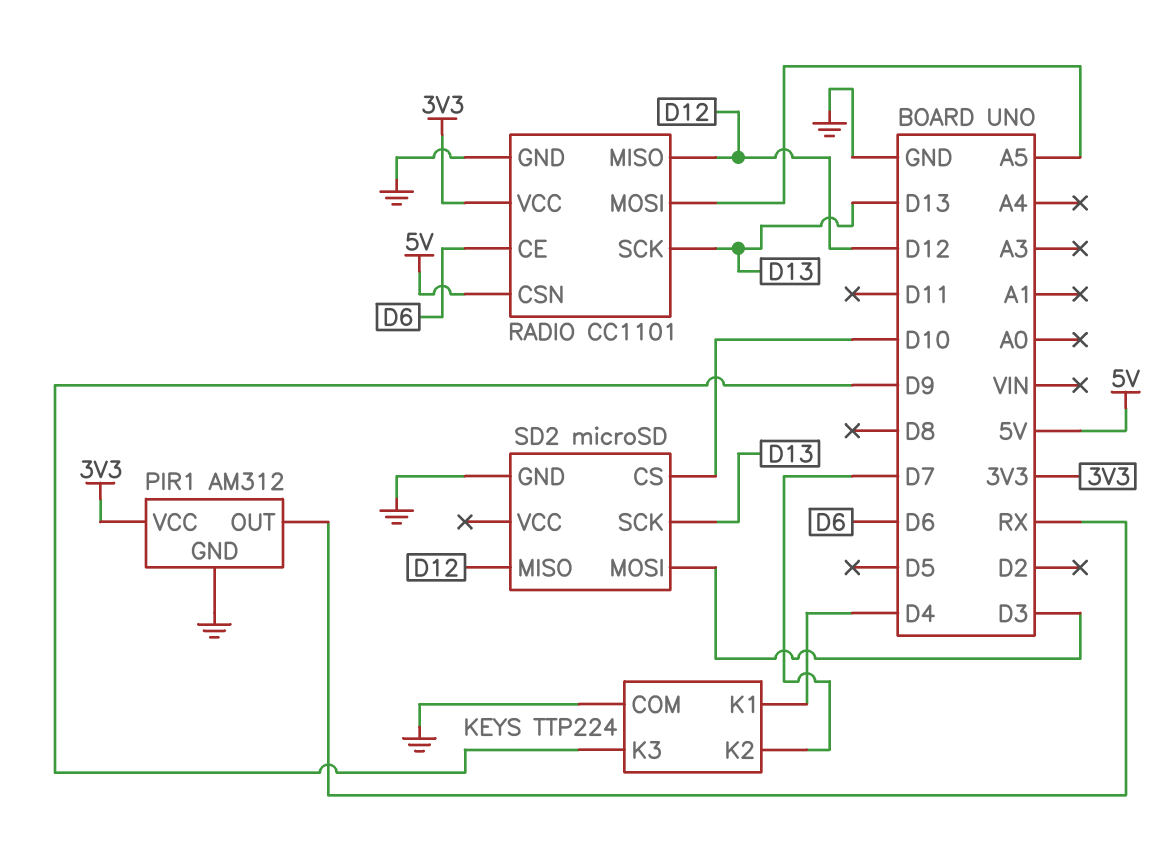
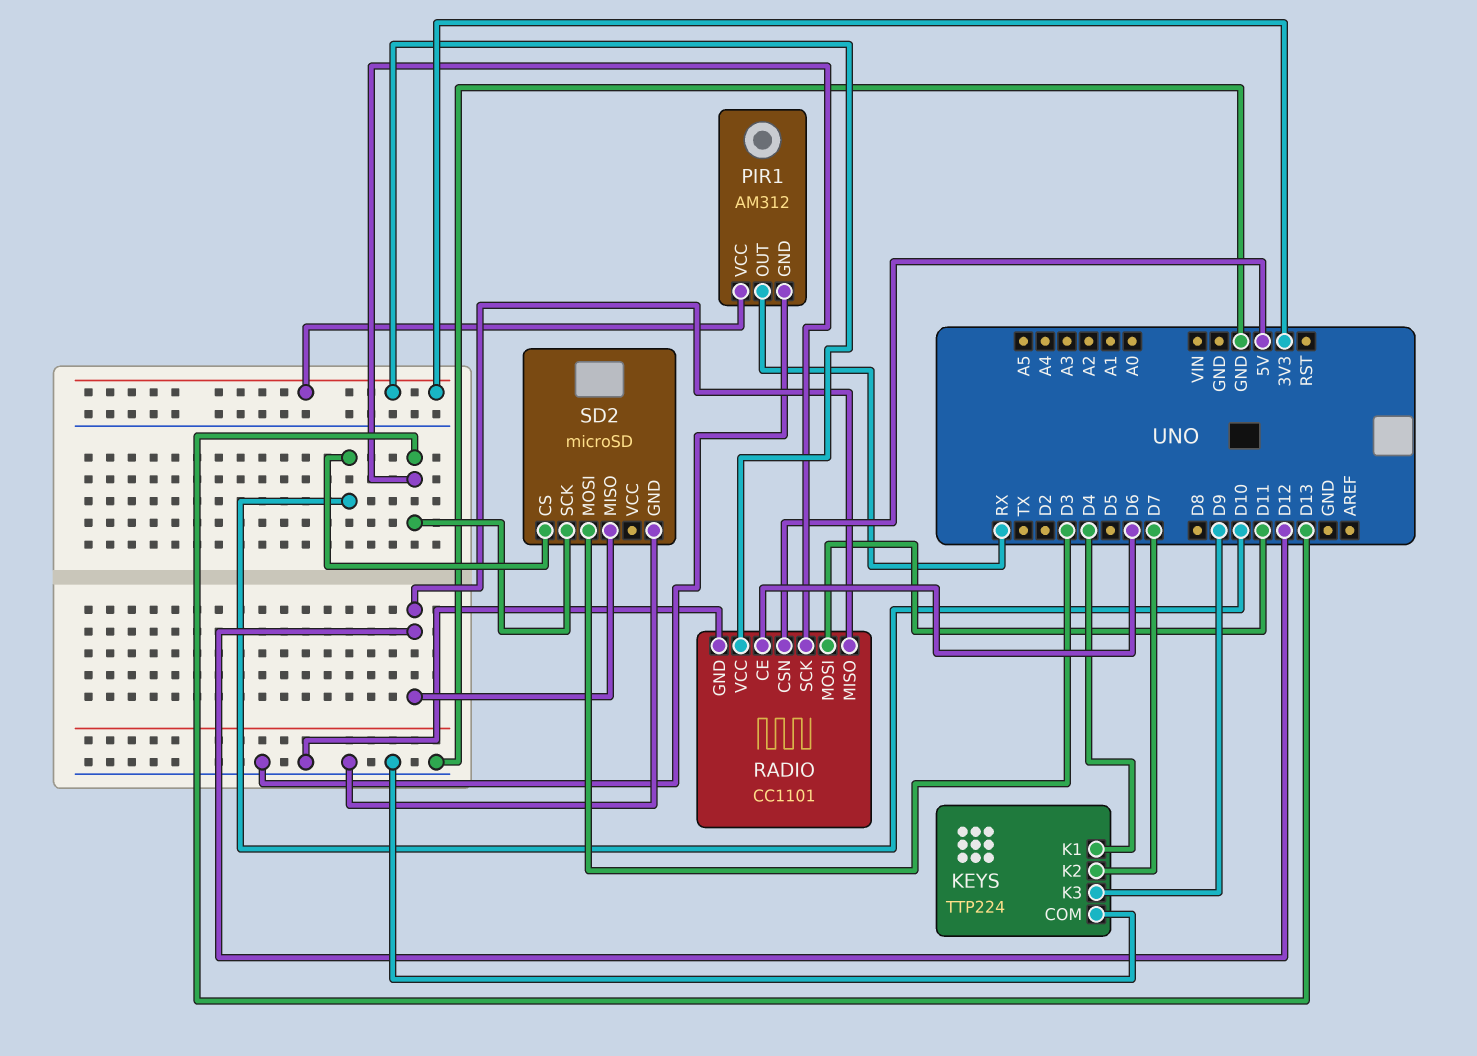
RADIO pin MOSI: A5 -> D11

